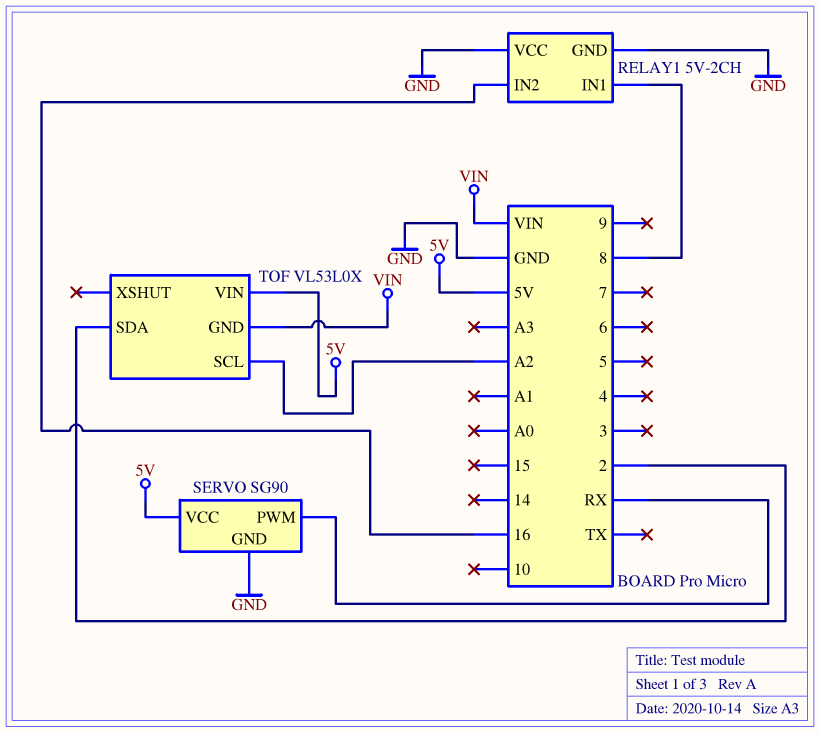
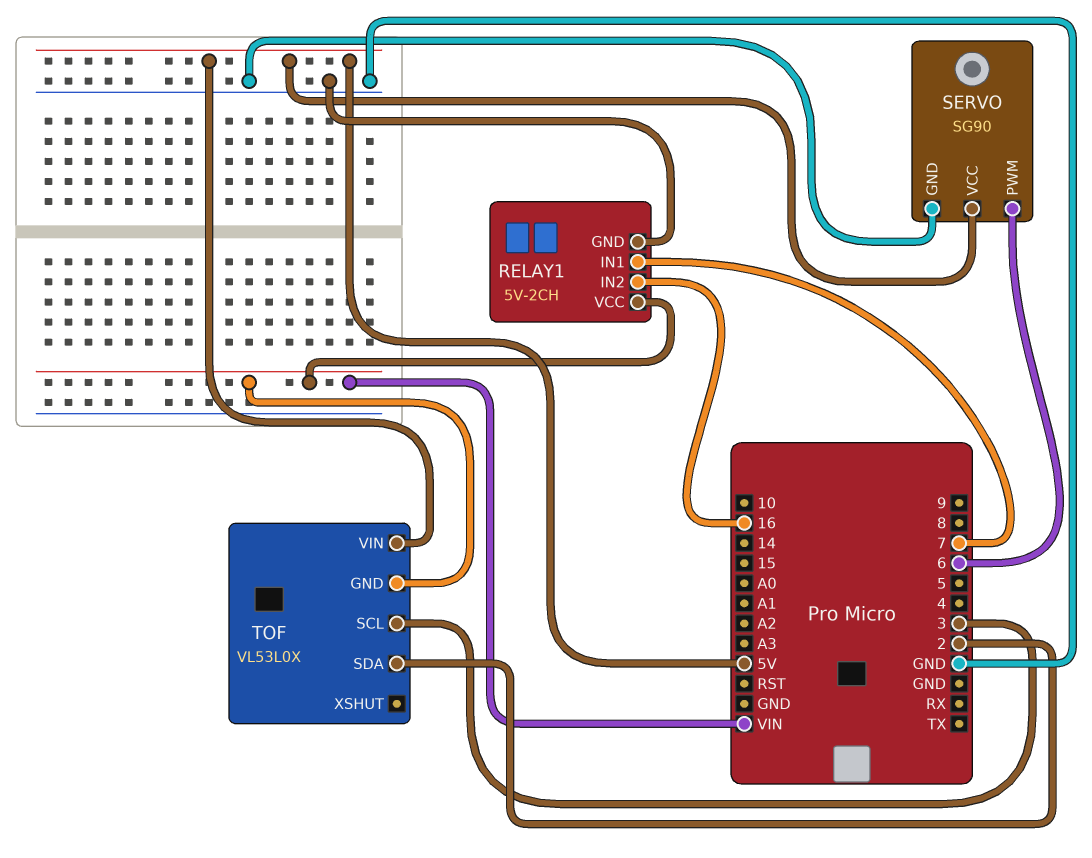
RELAY1 pin IN1: 8 -> 7
RELAY1 pin VCC: GND -> VIN
SERVO pin PWM: RX -> 6
TOF pin SCL: A2 -> 3

